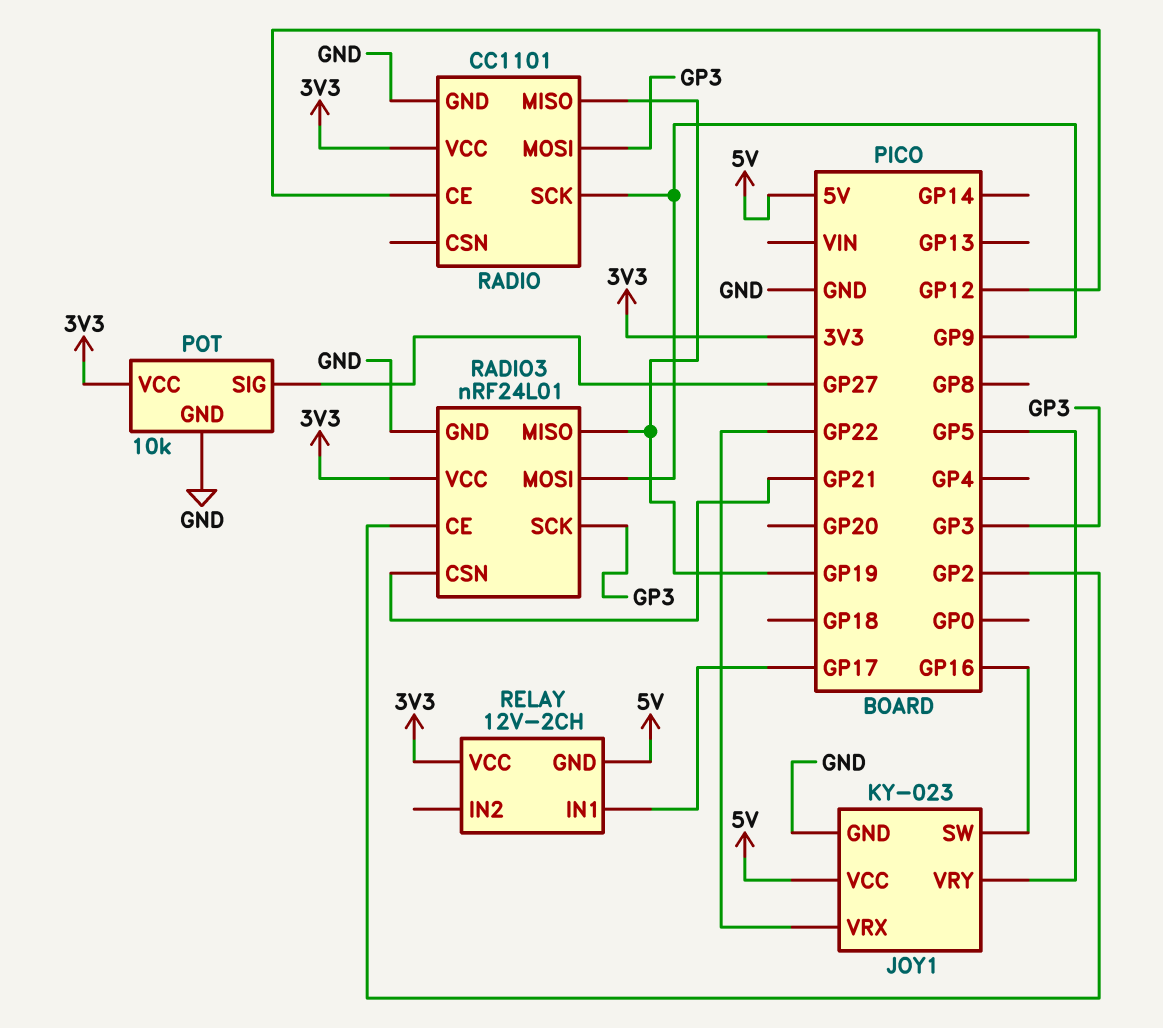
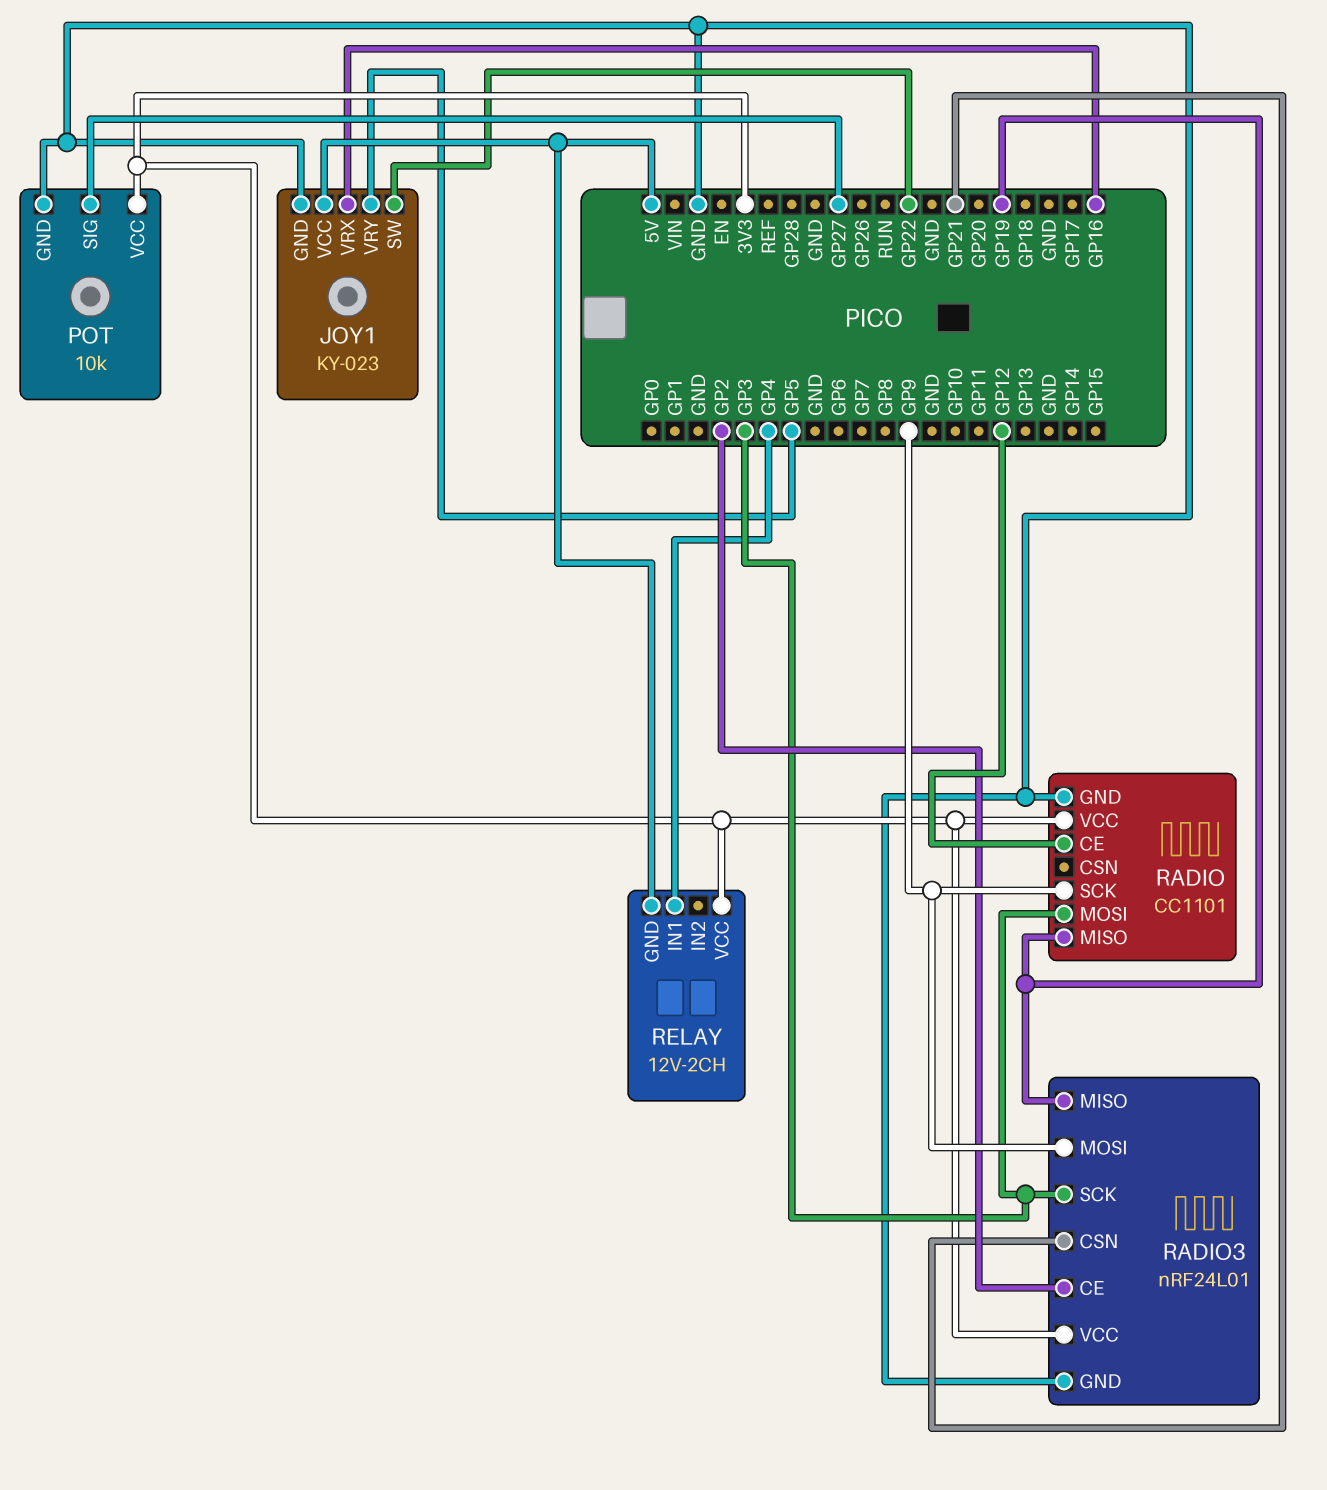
JOY1 pin SW: GP16 -> GP22
JOY1 pin VRX: GP22 -> GP16
RELAY pin IN1: GP17 -> GP4

